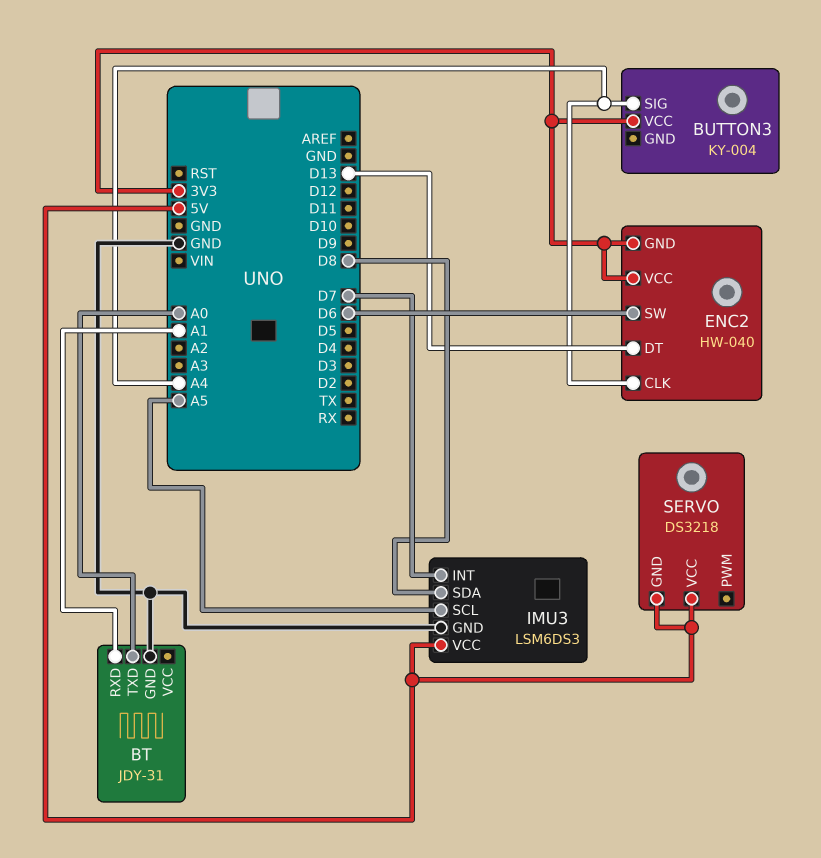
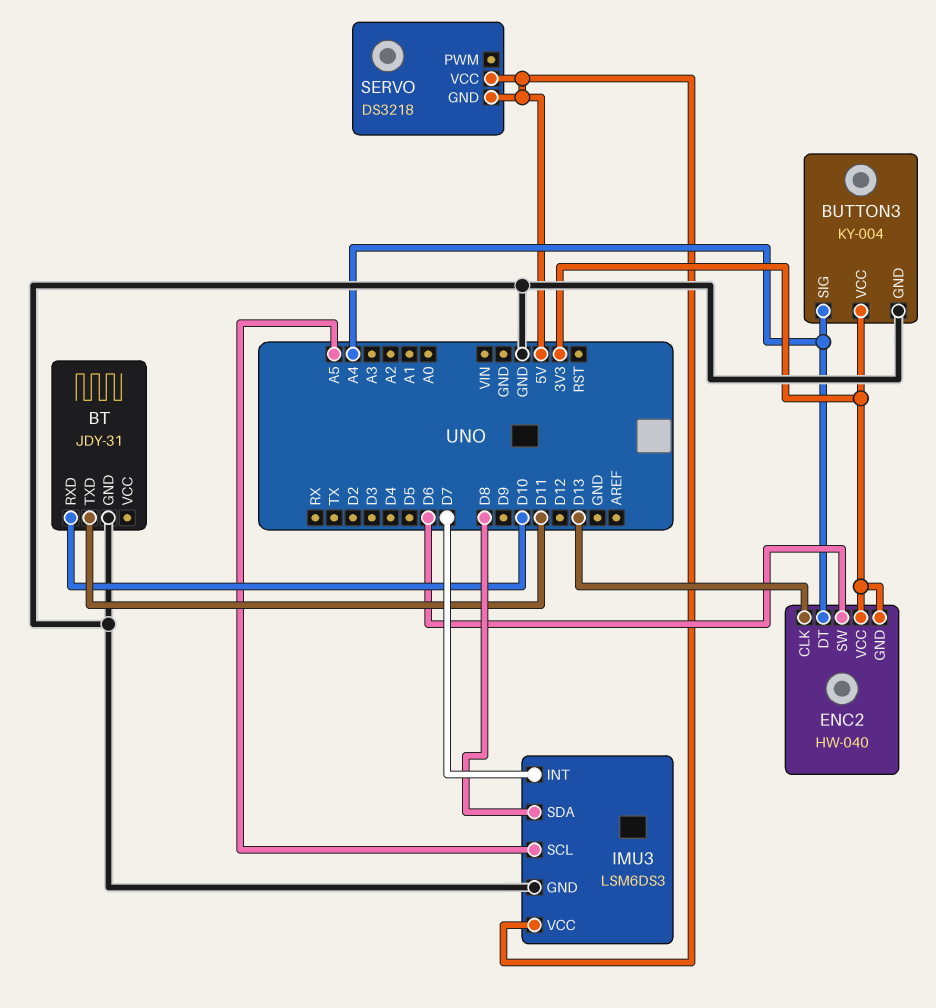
BT pin RXD: A1 -> D10
BT pin TXD: A0 -> D11
BUTTON3 pin GND: none -> GND
ENC2 pin CLK: A4 -> D13
ENC2 pin DT: D13 -> A4

